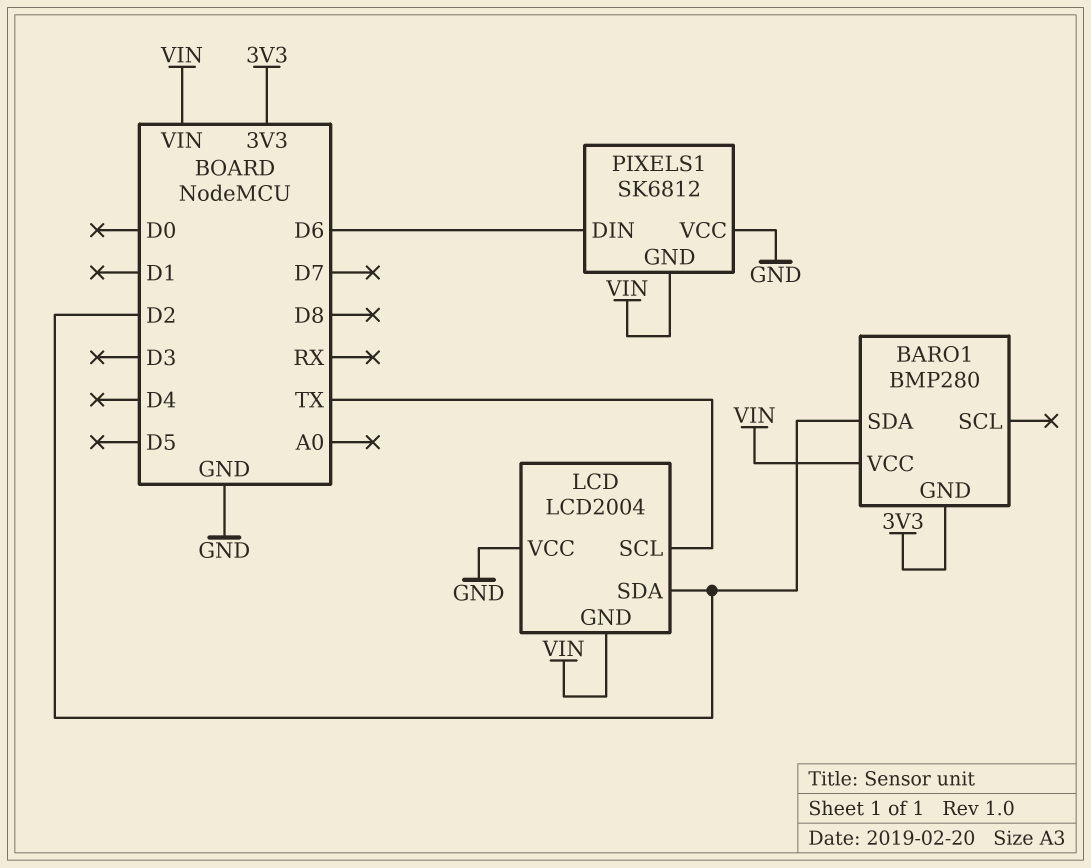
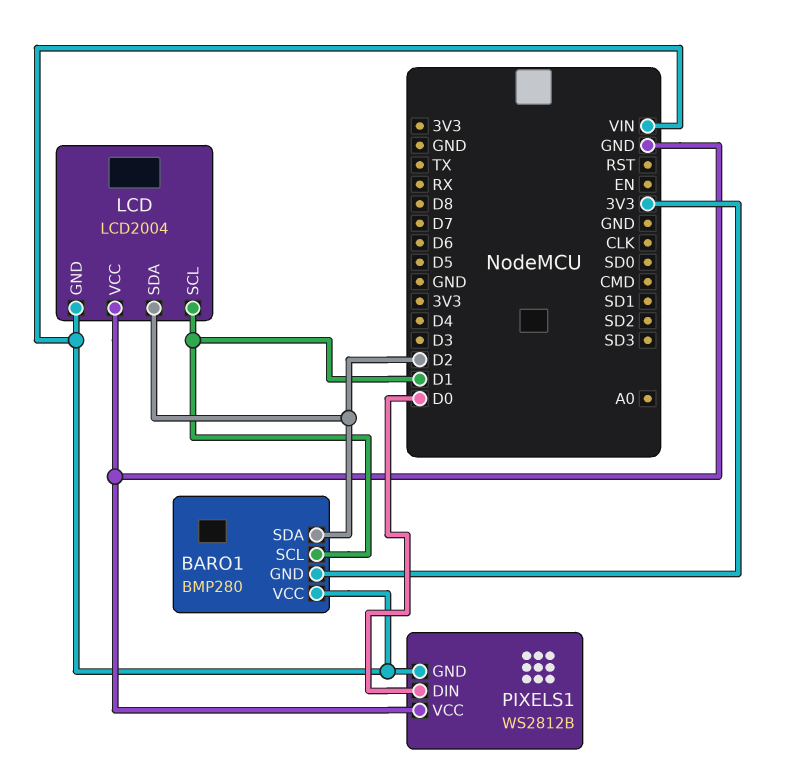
BARO1 pin SCL: none -> D1
LCD pin SCL: TX -> D1
PIXELS1: SK6812 -> WS2812B
PIXELS1 pin DIN: D6 -> D0

